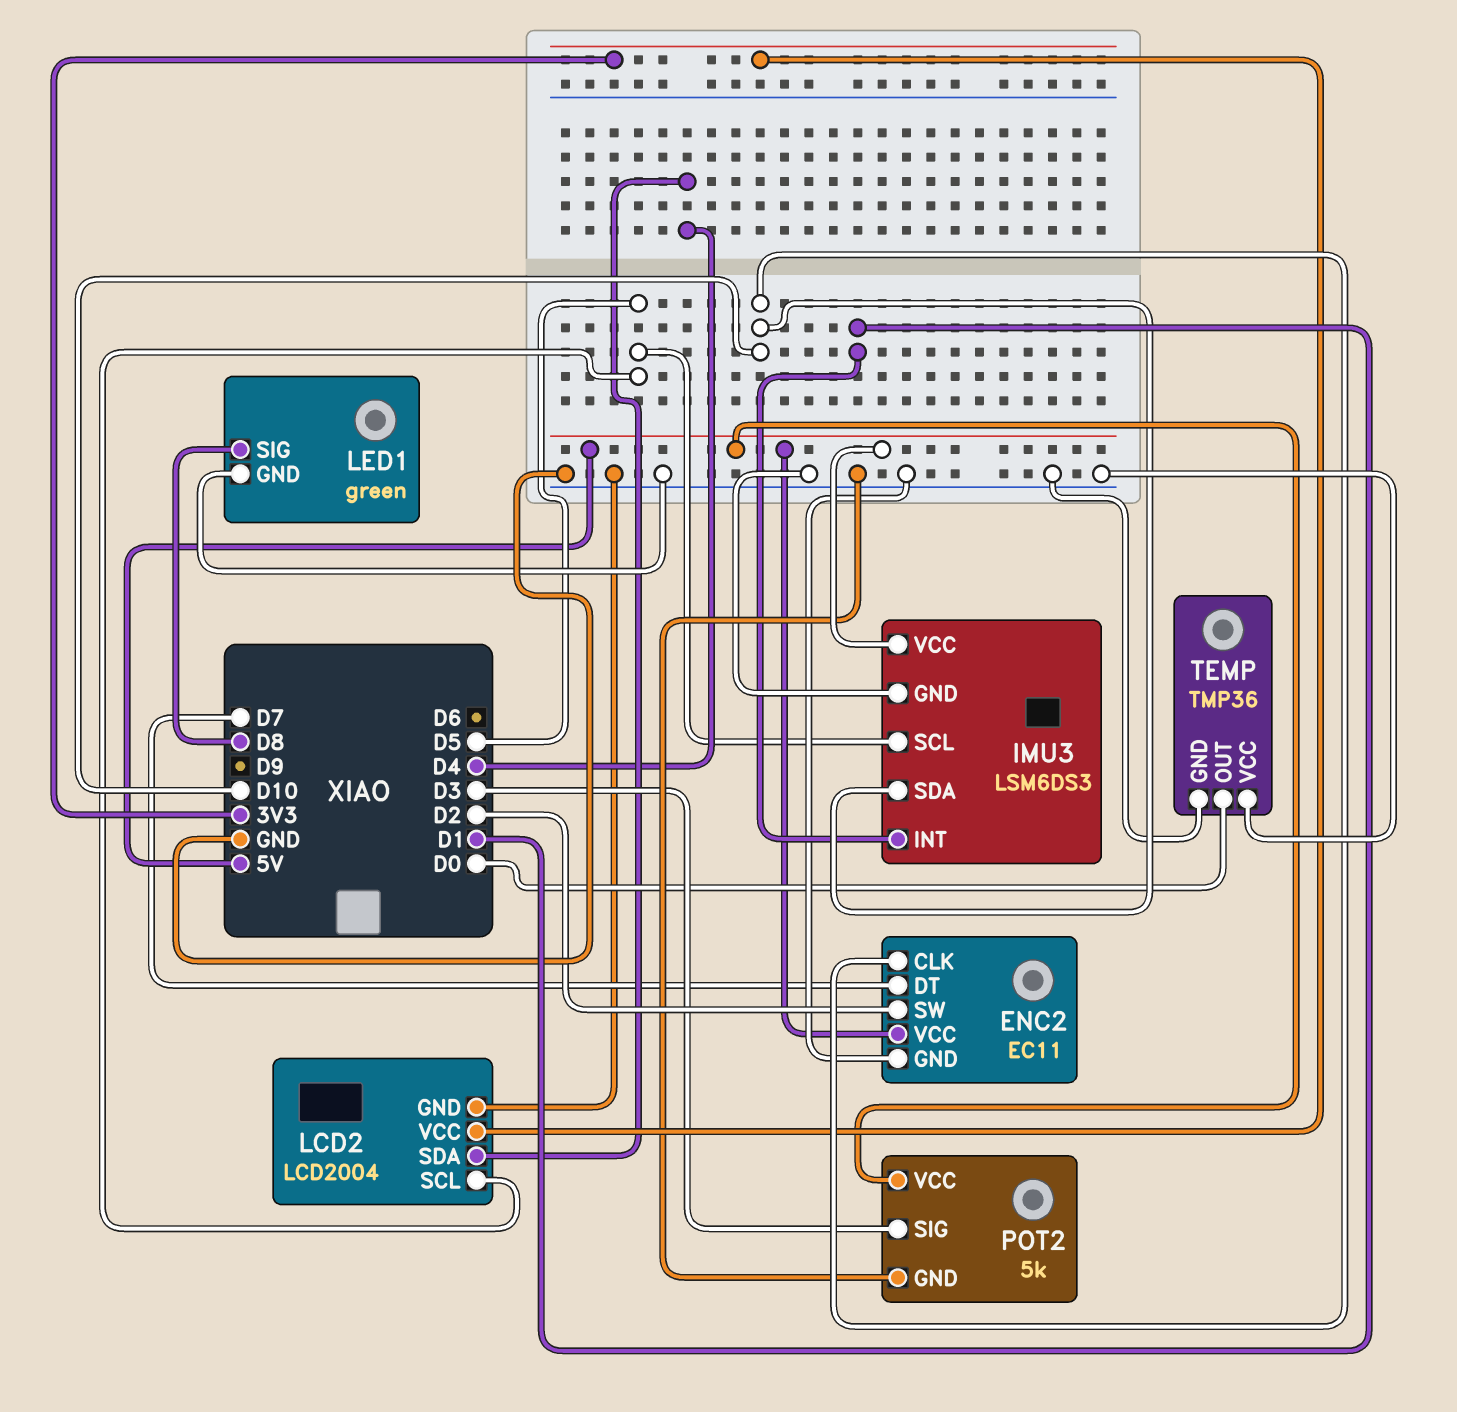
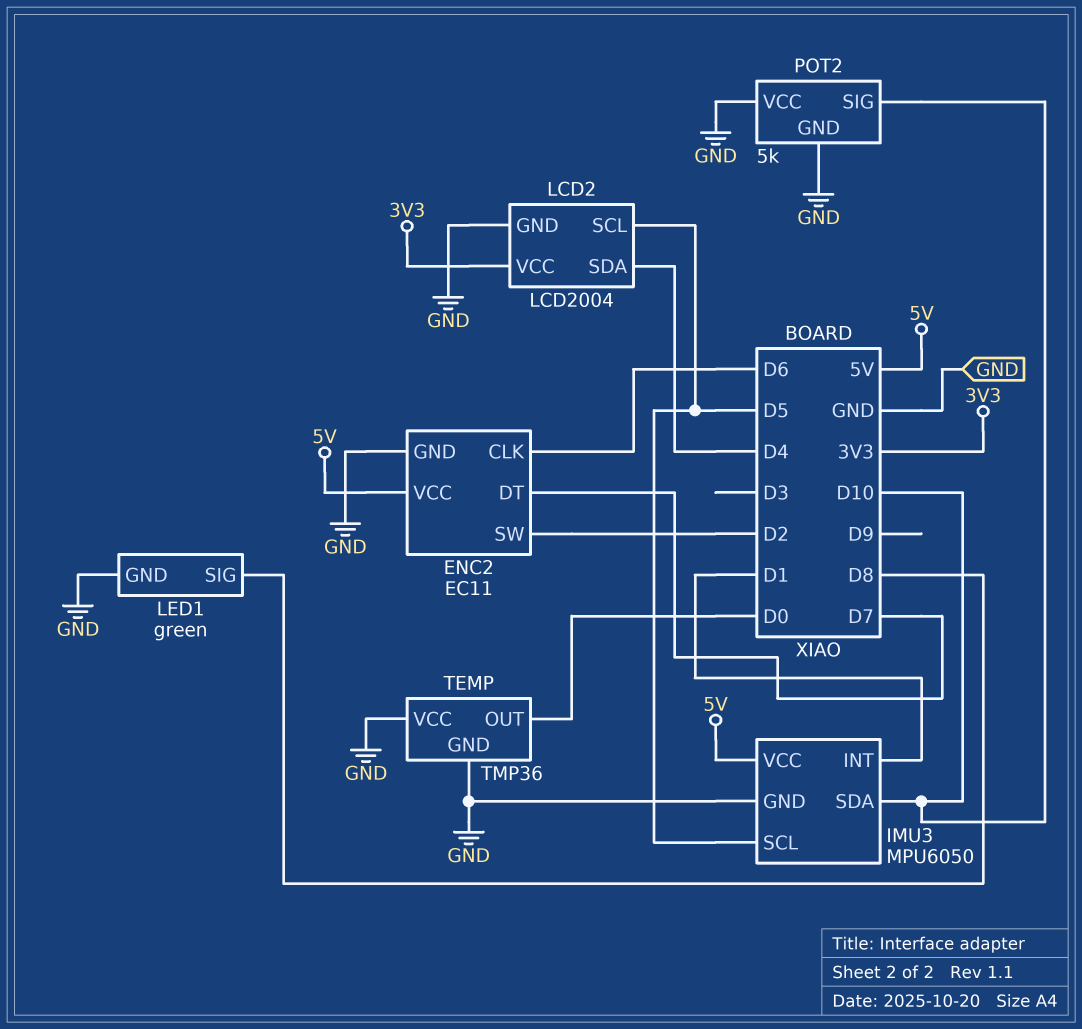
ENC2 pin CLK: D10 -> D6
IMU3: LSM6DS3 -> MPU6050
POT2 pin SIG: D3 -> D10
POT2 pin VCC: 5V -> GND

